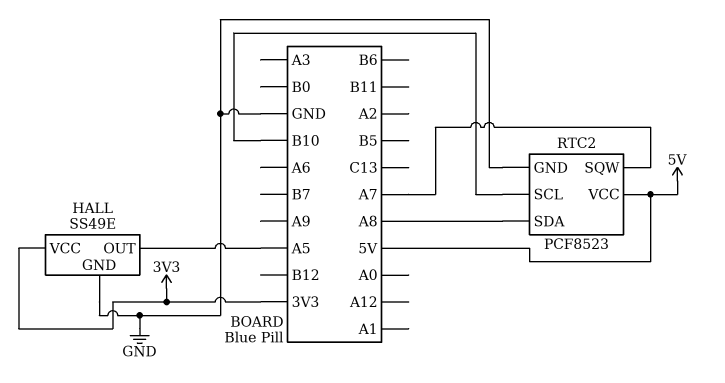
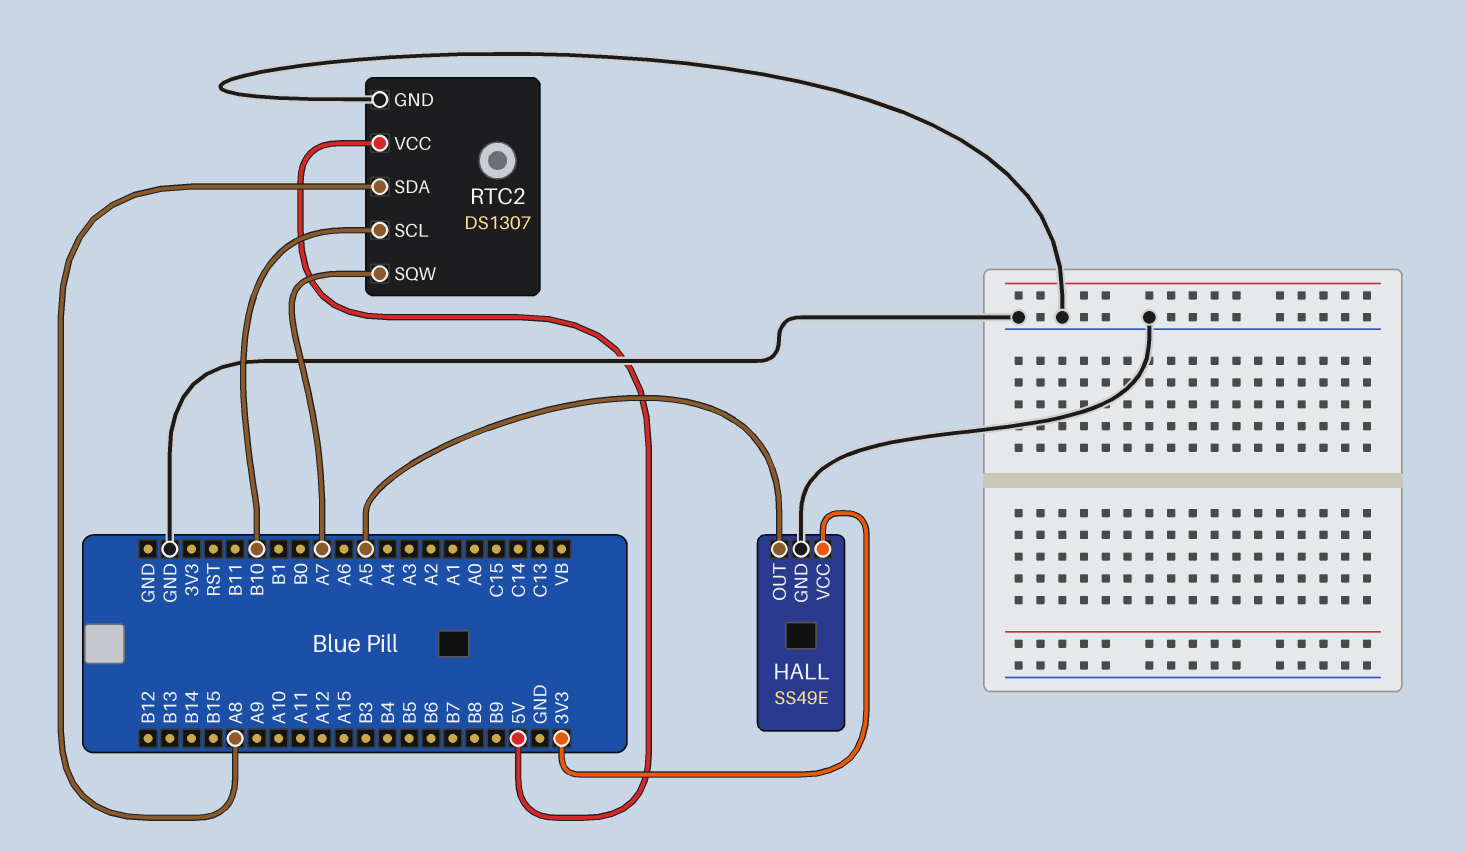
RTC2: PCF8523 -> DS1307

